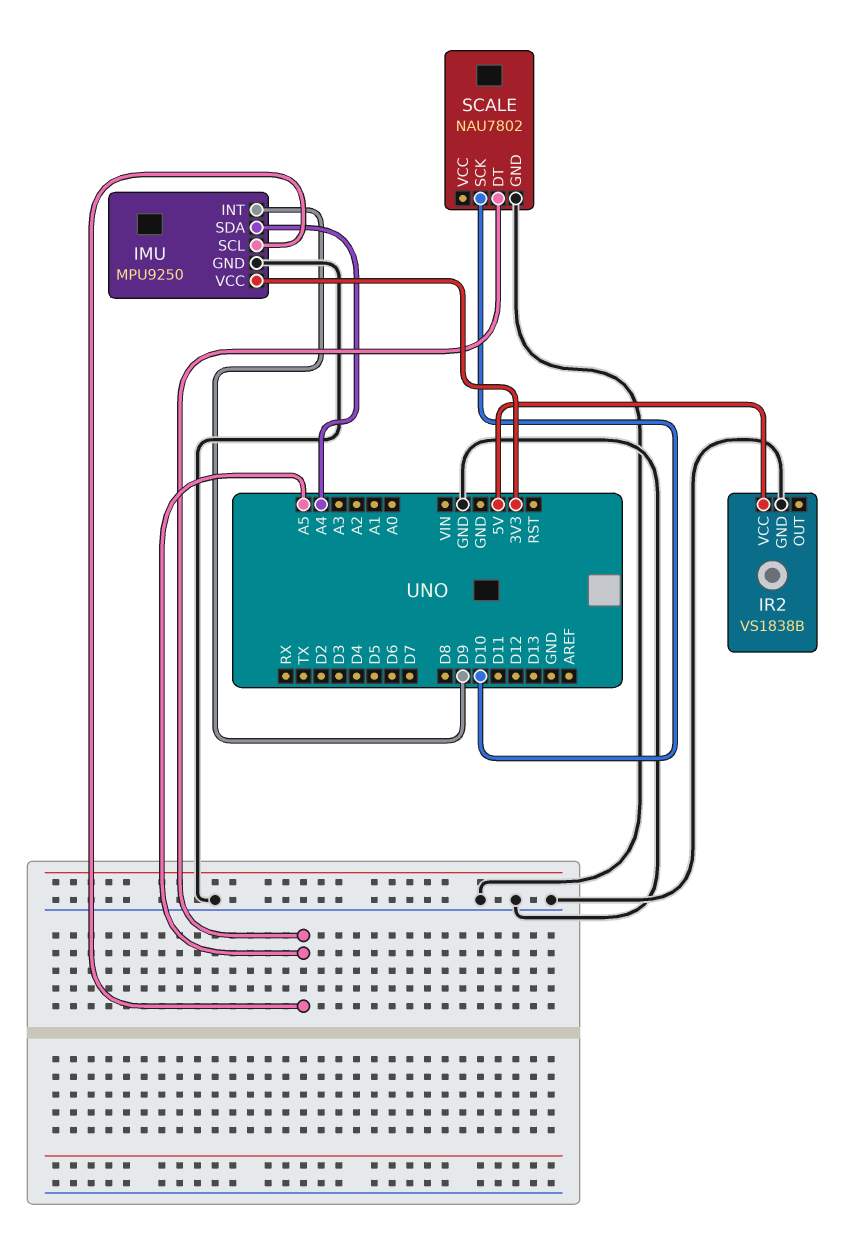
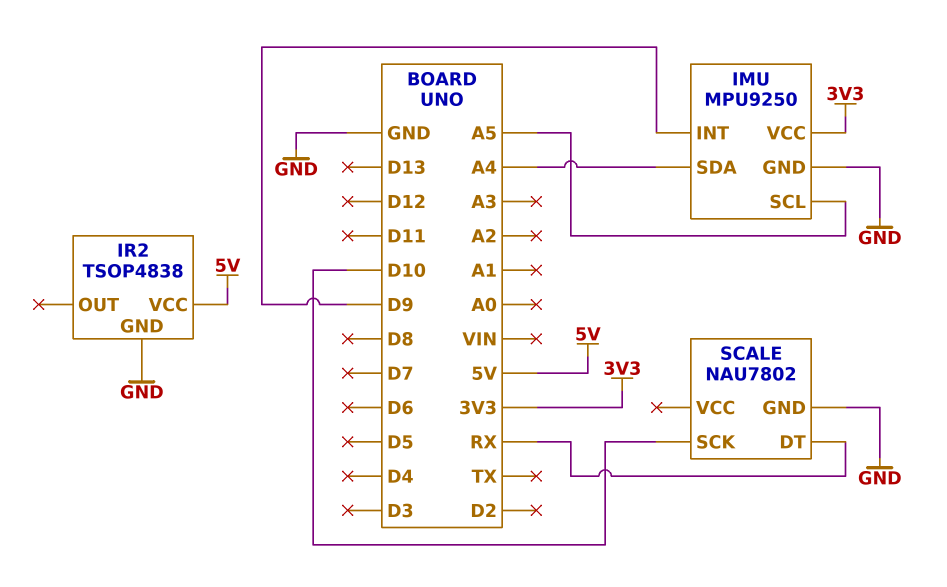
IR2: VS1838B -> TSOP4838
SCALE pin DT: A5 -> RX

